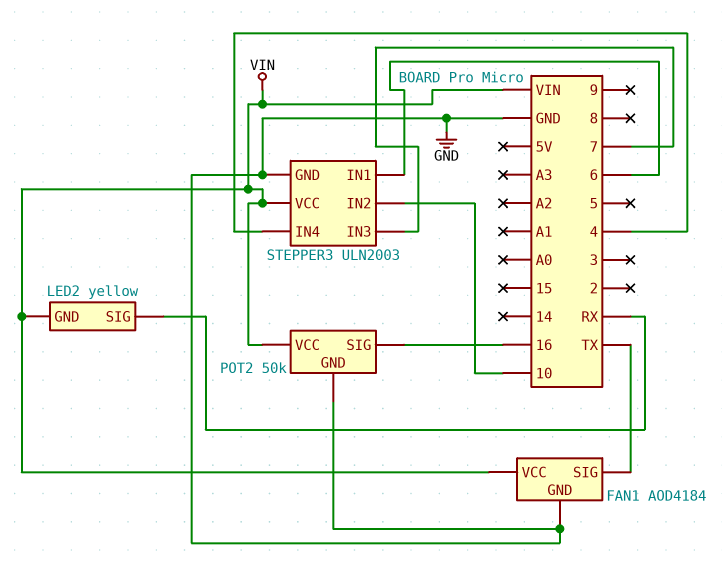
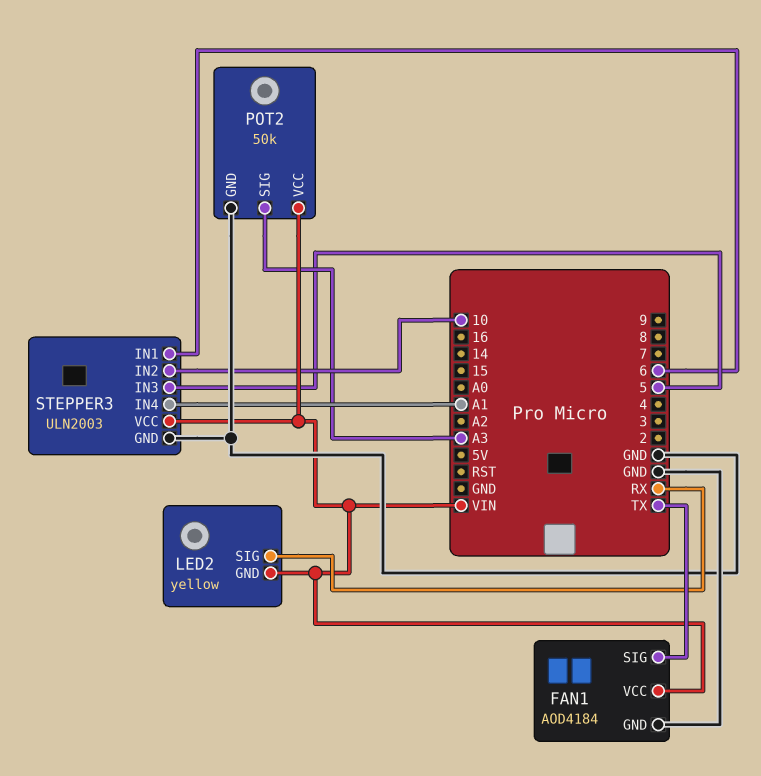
POT2 pin SIG: 16 -> A3
STEPPER3 pin IN3: 7 -> 5
STEPPER3 pin IN4: 4 -> A1

